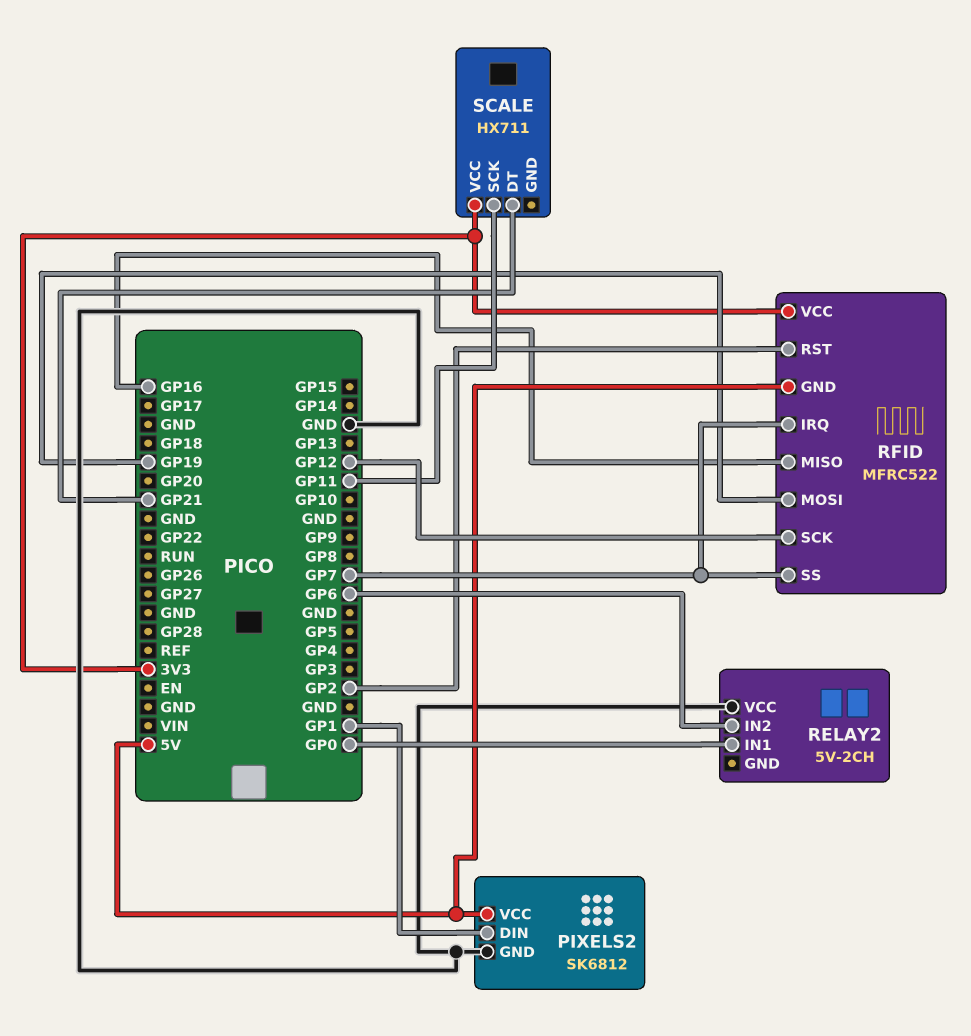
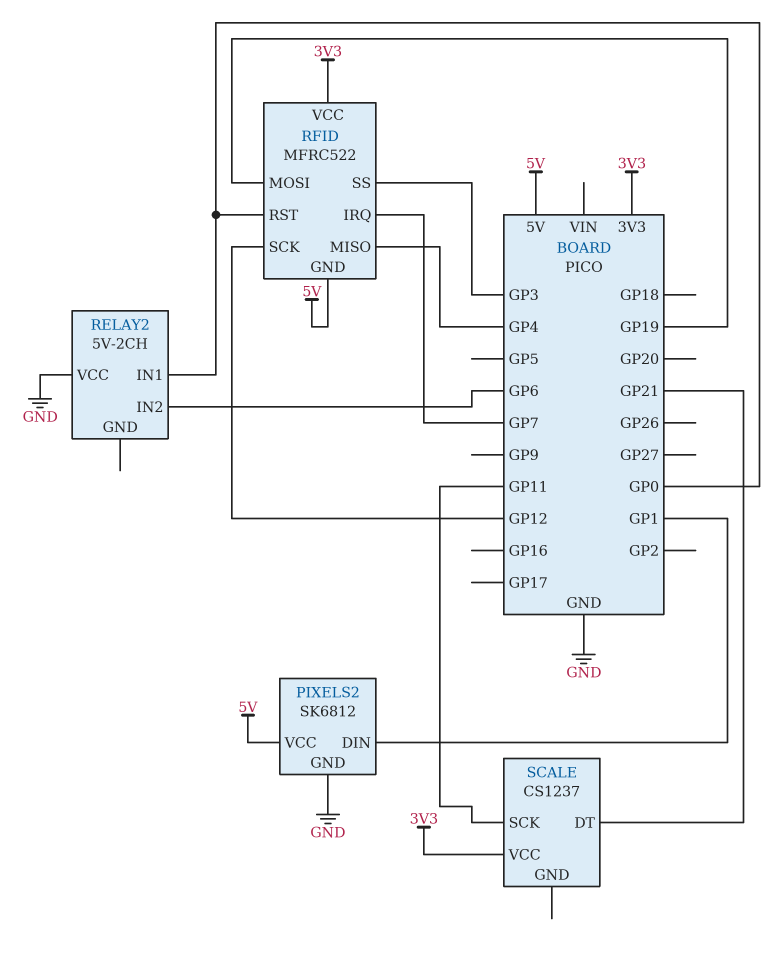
RFID pin MISO: GP16 -> GP4
RFID pin RST: GP2 -> GP0
RFID pin SS: GP7 -> GP3
SCALE: HX711 -> CS1237

